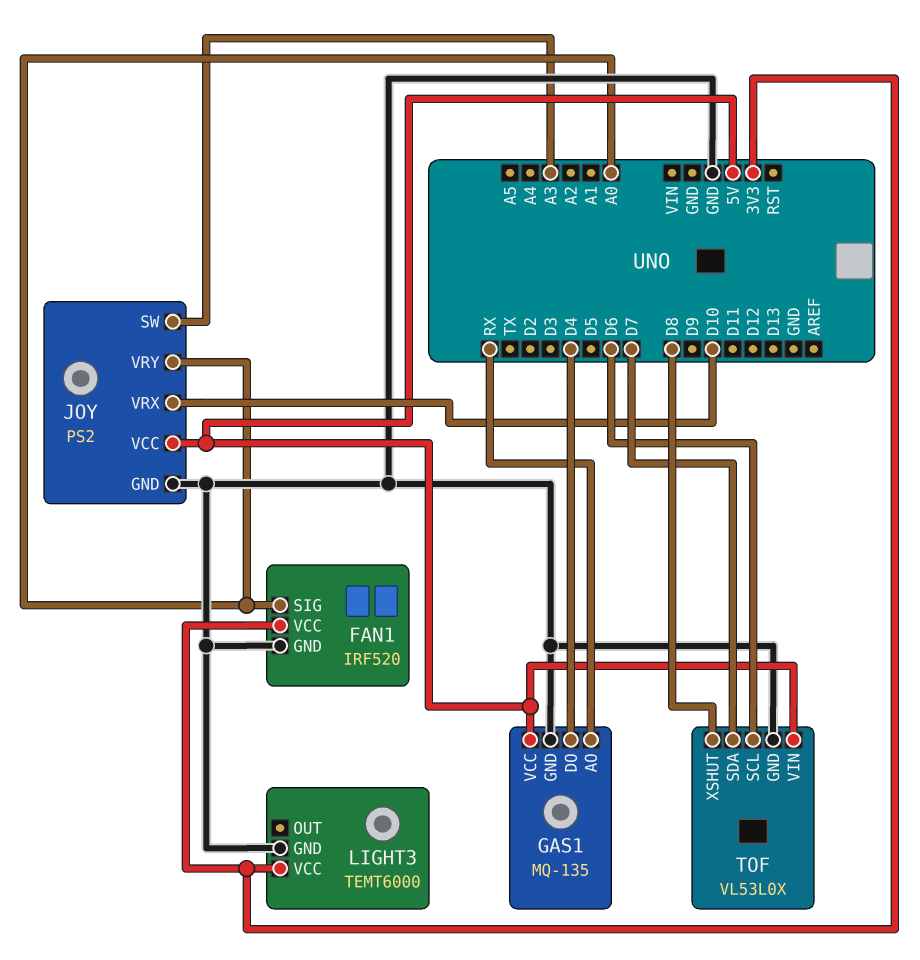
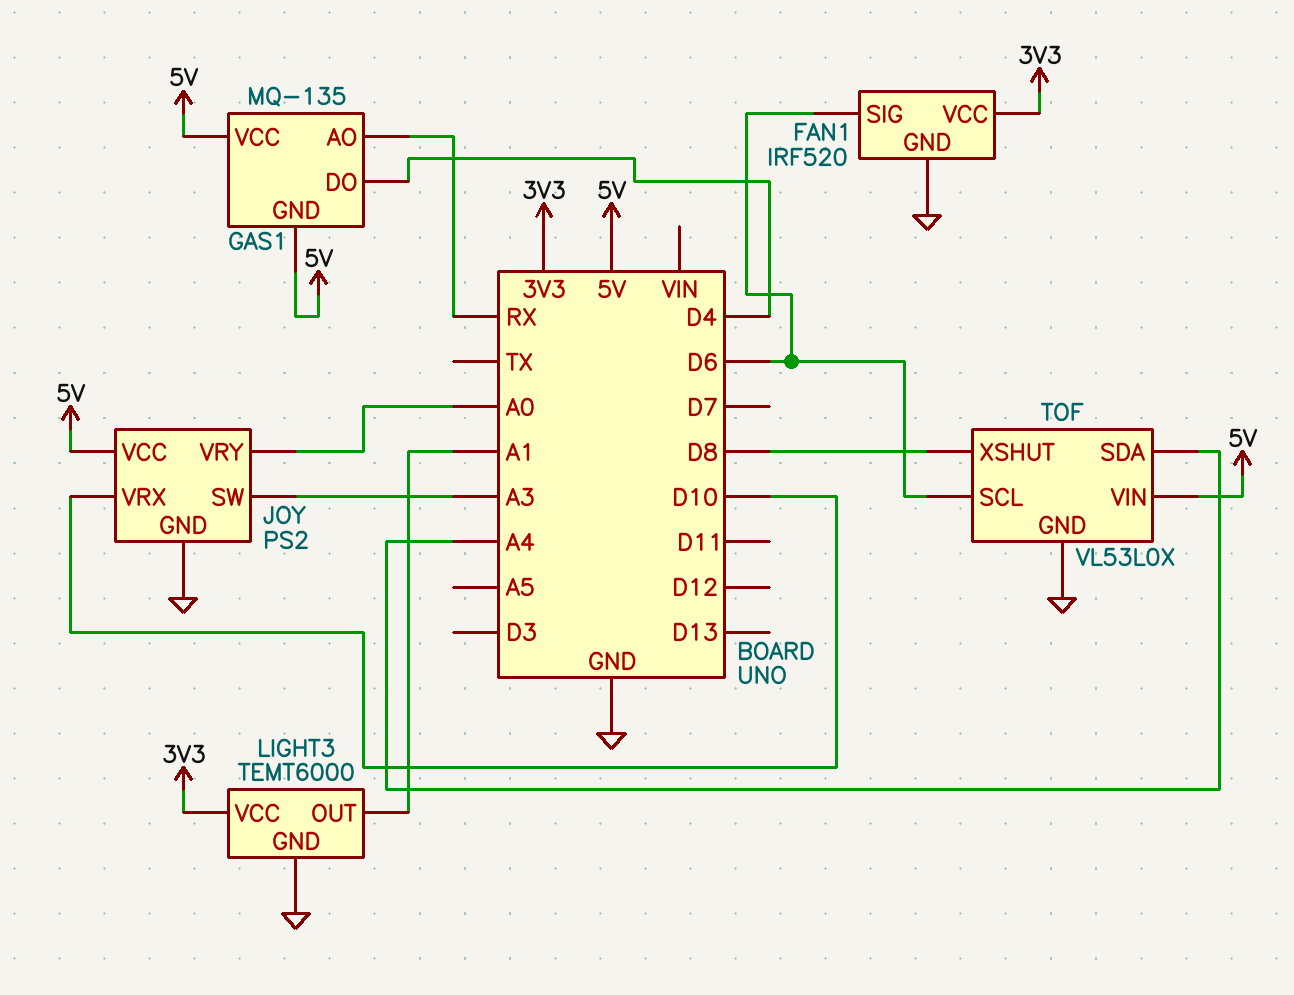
FAN1 pin SIG: A0 -> D6
GAS1 pin GND: GND -> 5V
LIGHT3 pin OUT: none -> A1
TOF pin SDA: D7 -> A4

